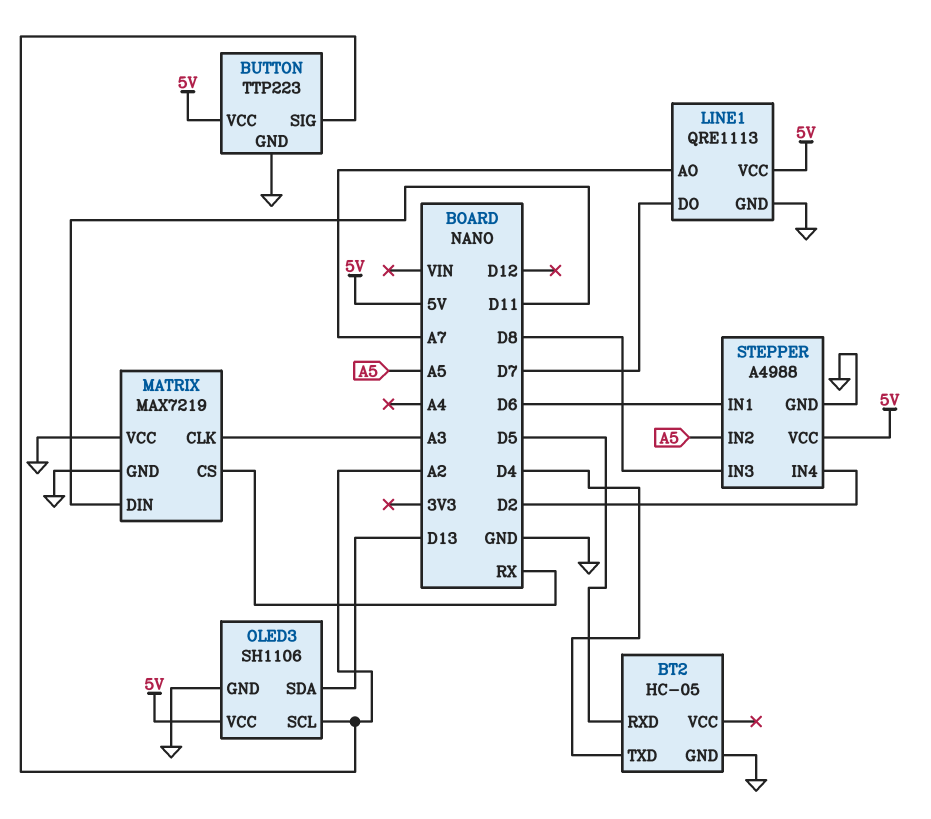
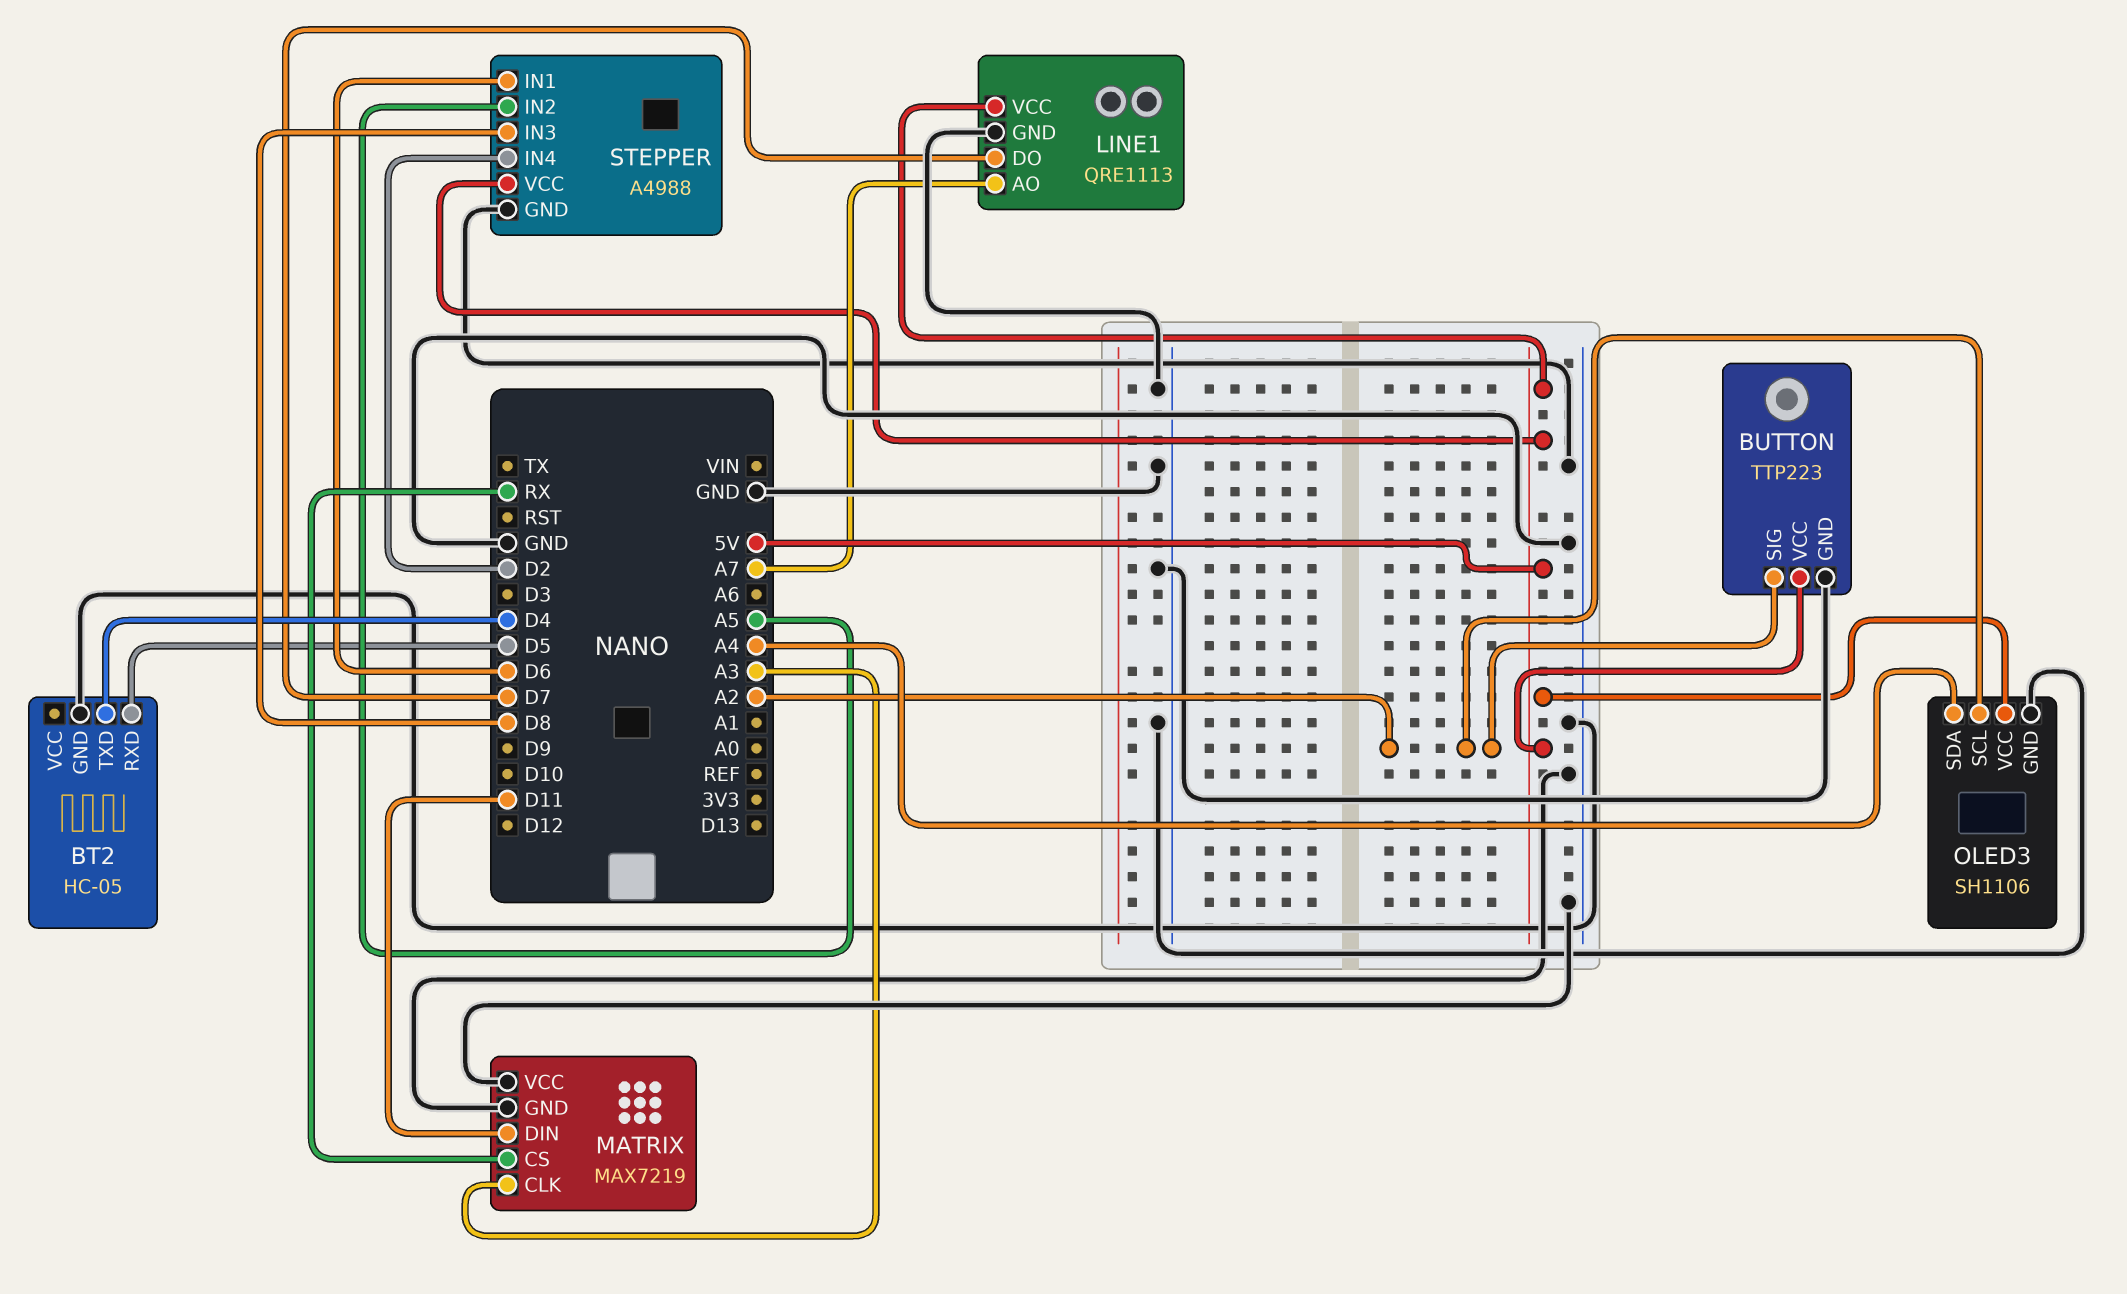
OLED3 pin SDA: D13 -> A4

